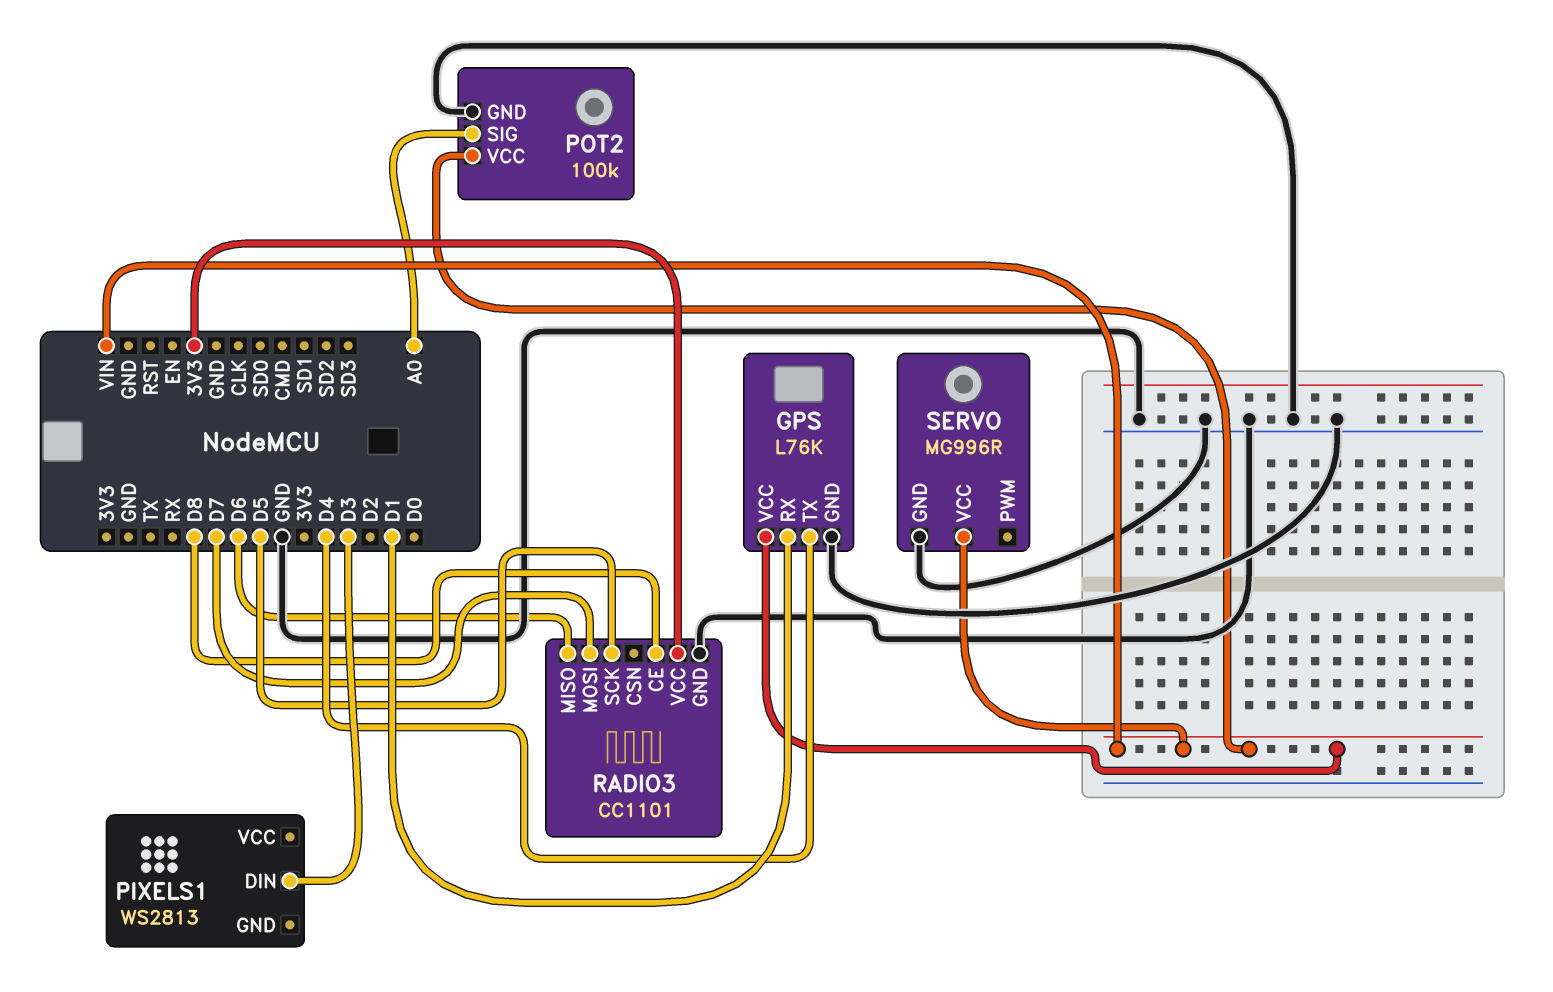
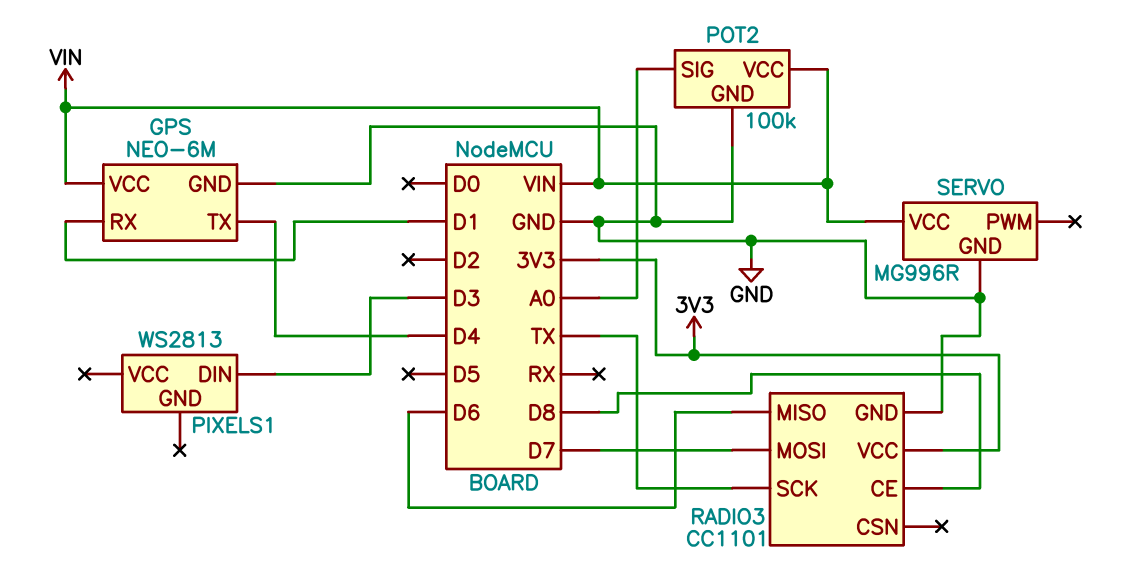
GPS: L76K -> NEO-6M
RADIO3 pin SCK: D5 -> TX

